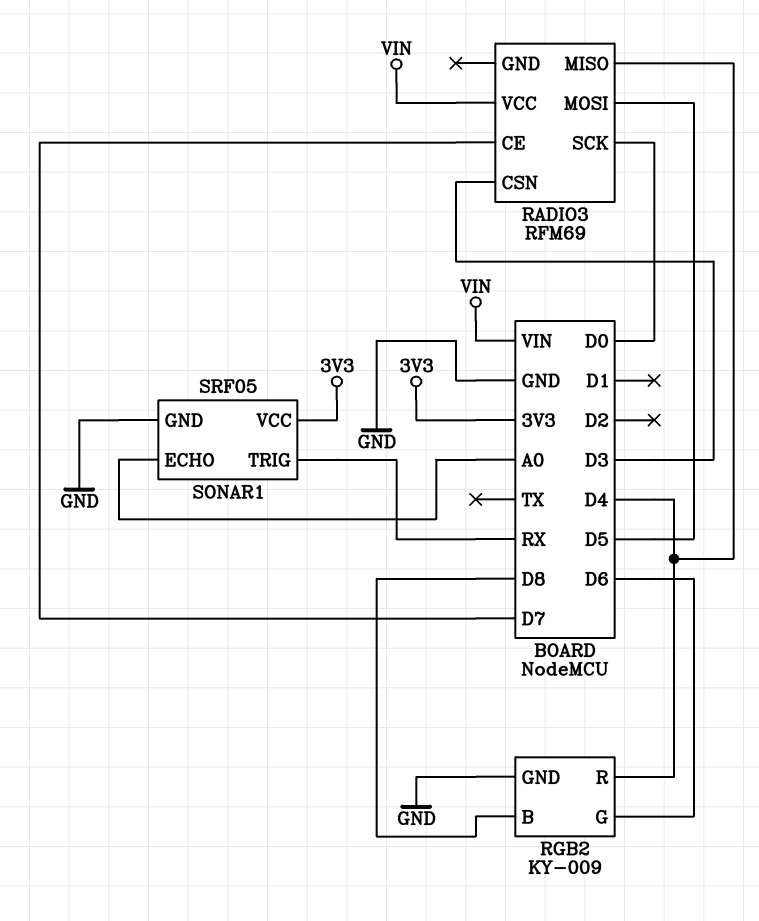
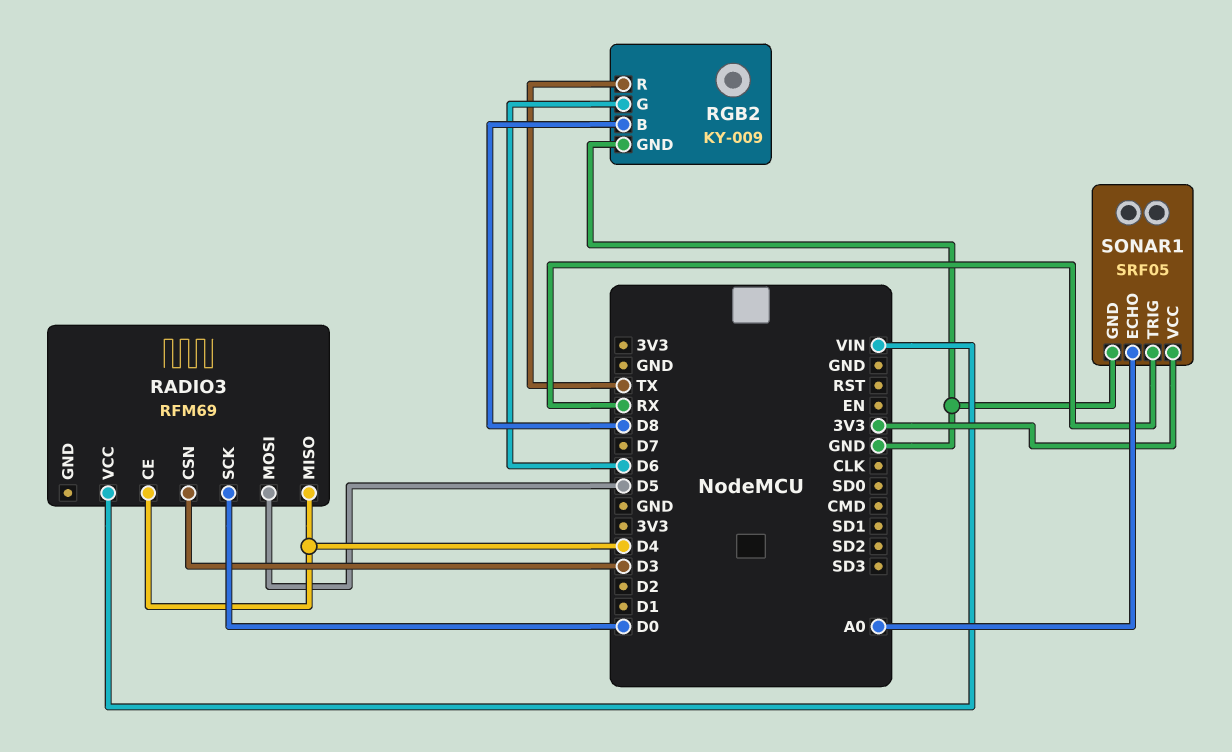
RADIO3 pin CE: D7 -> D4
RGB2 pin R: D4 -> TX

